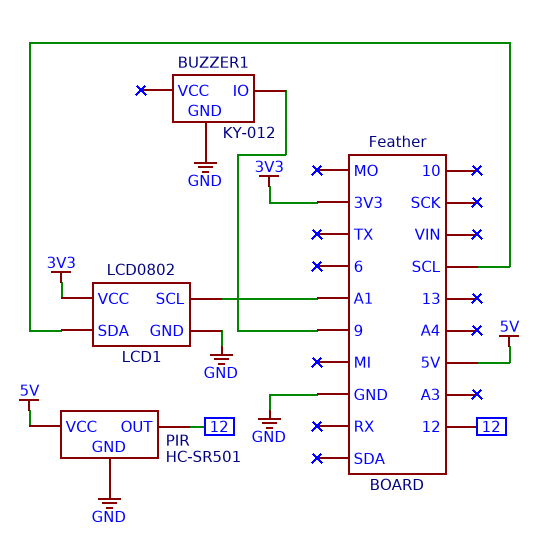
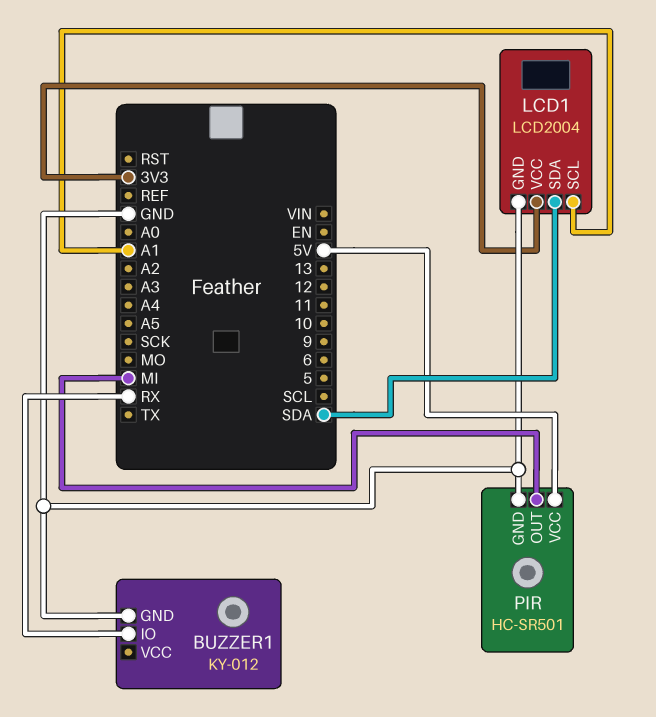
BUZZER1 pin IO: 9 -> RX
LCD1: LCD0802 -> LCD2004
LCD1 pin SDA: SCL -> SDA
PIR pin OUT: 12 -> MI

